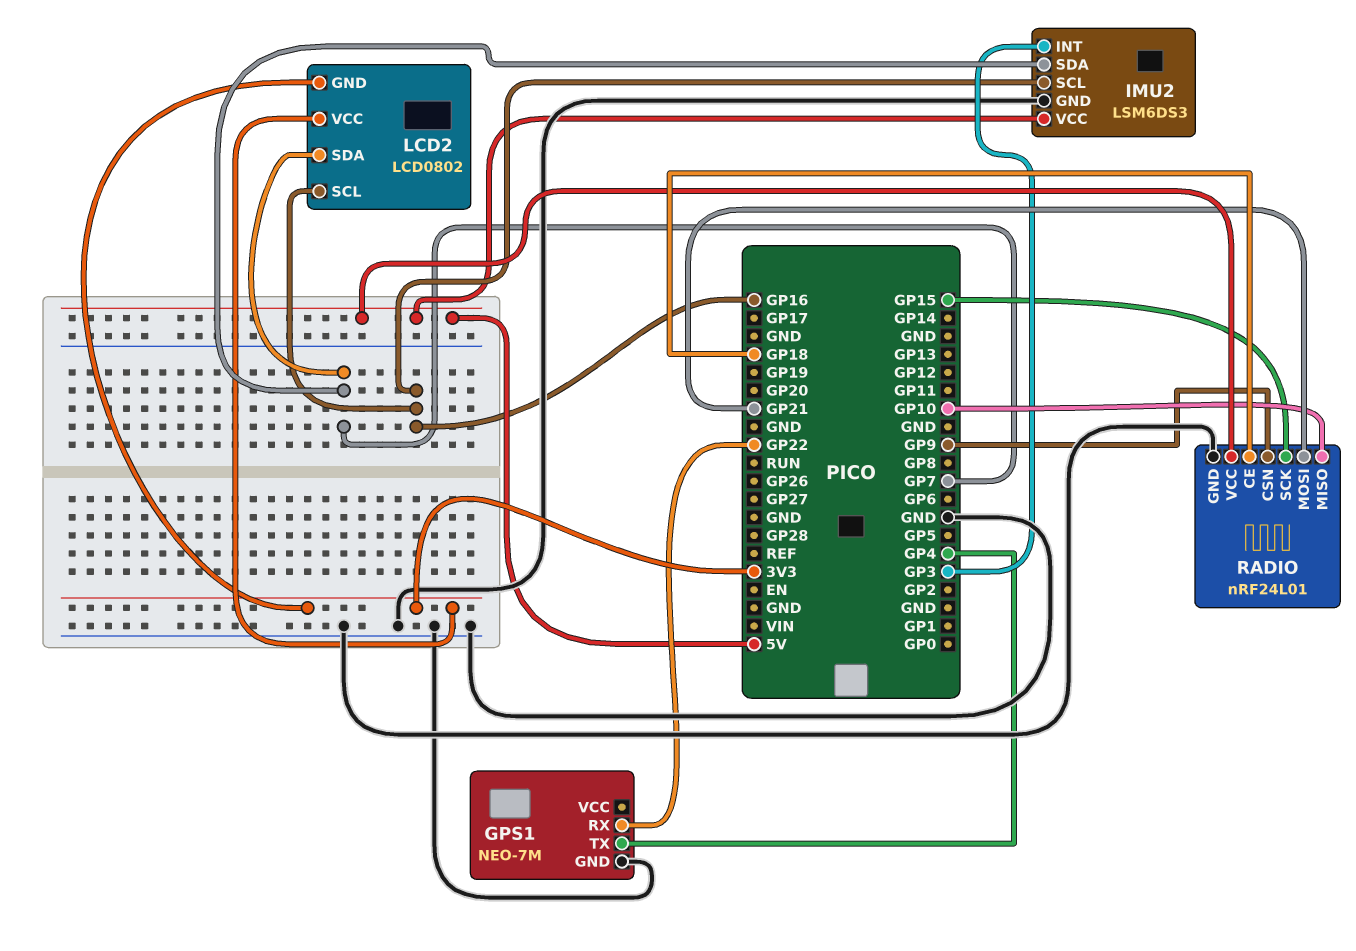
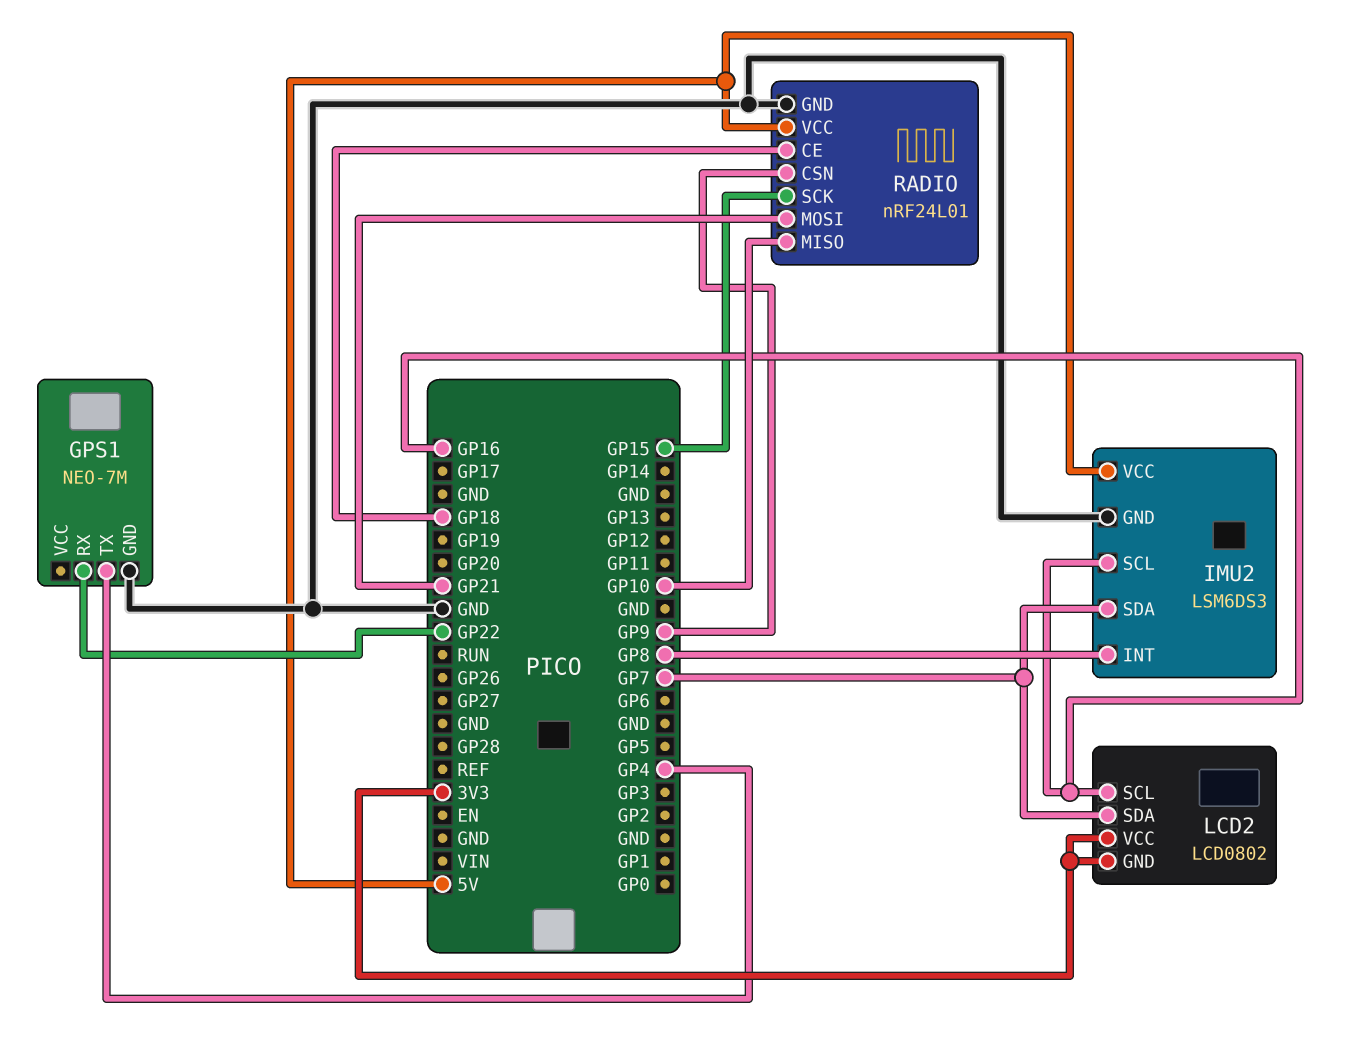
IMU2 pin INT: GP3 -> GP8

